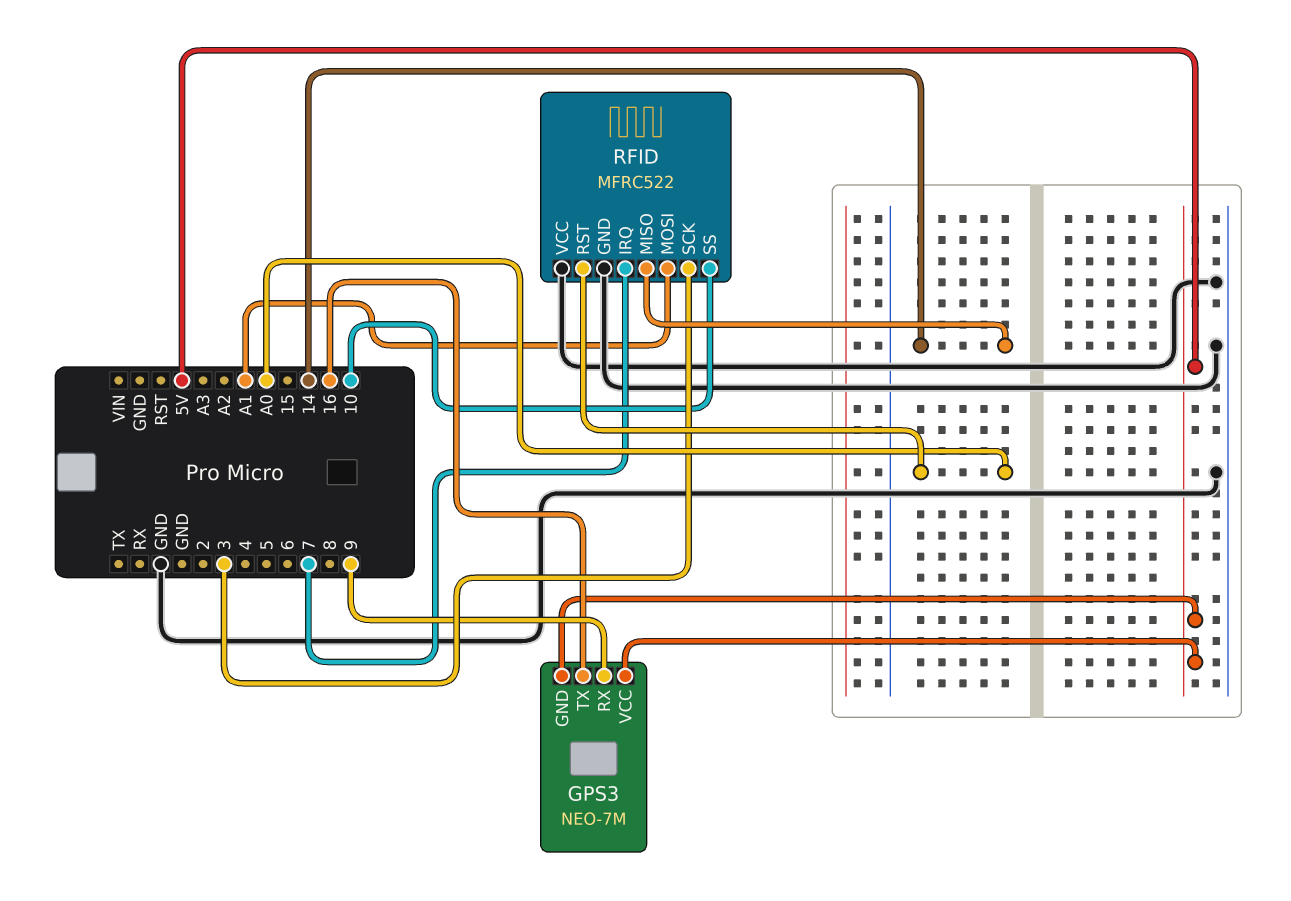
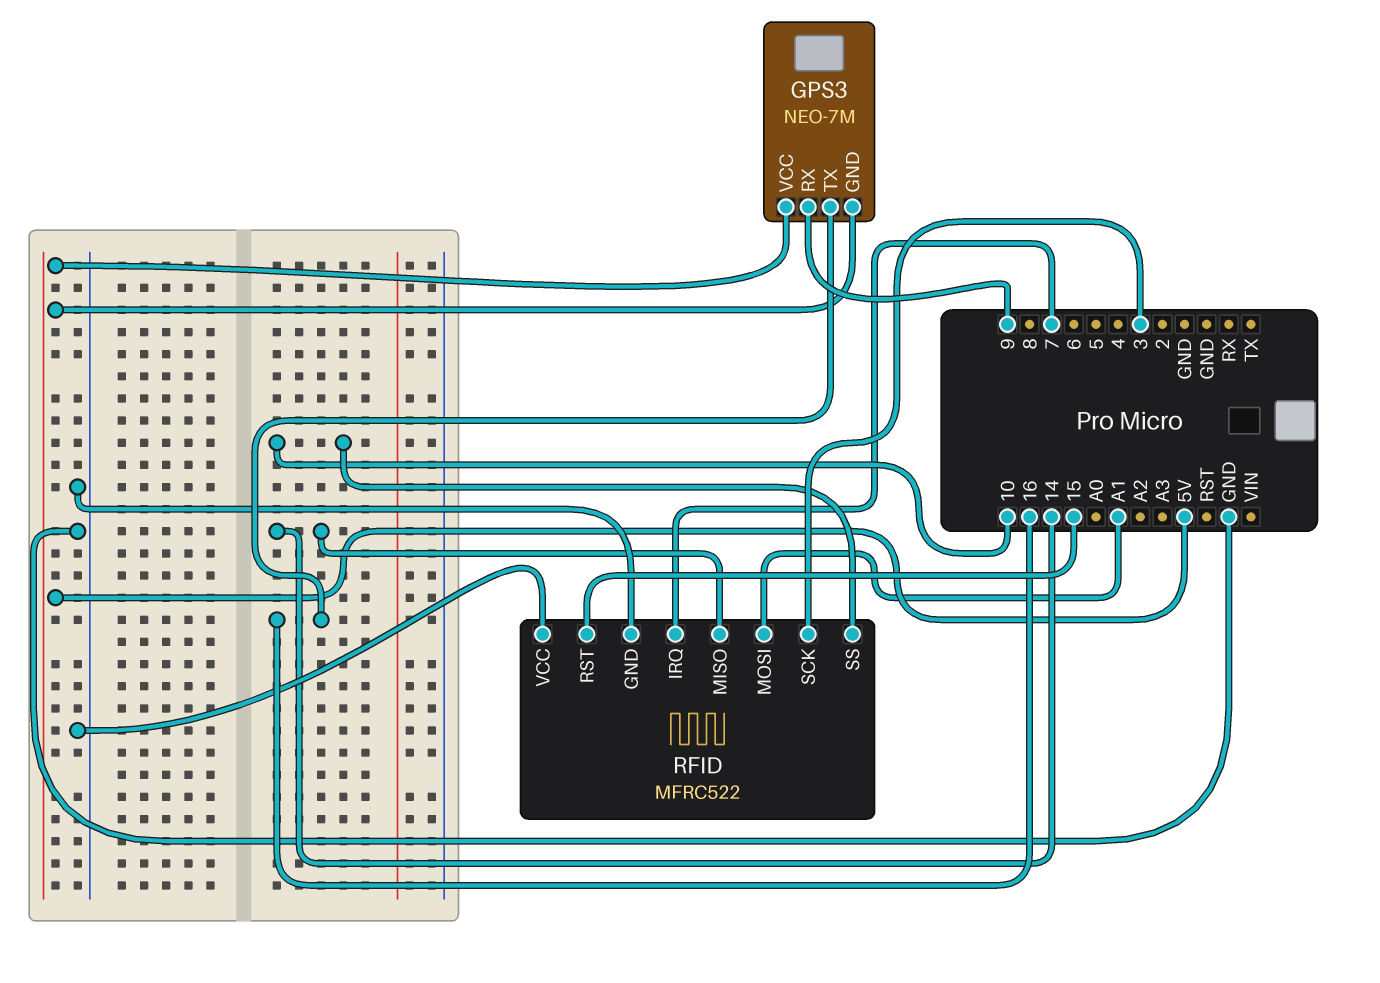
RFID pin RST: A0 -> 15

